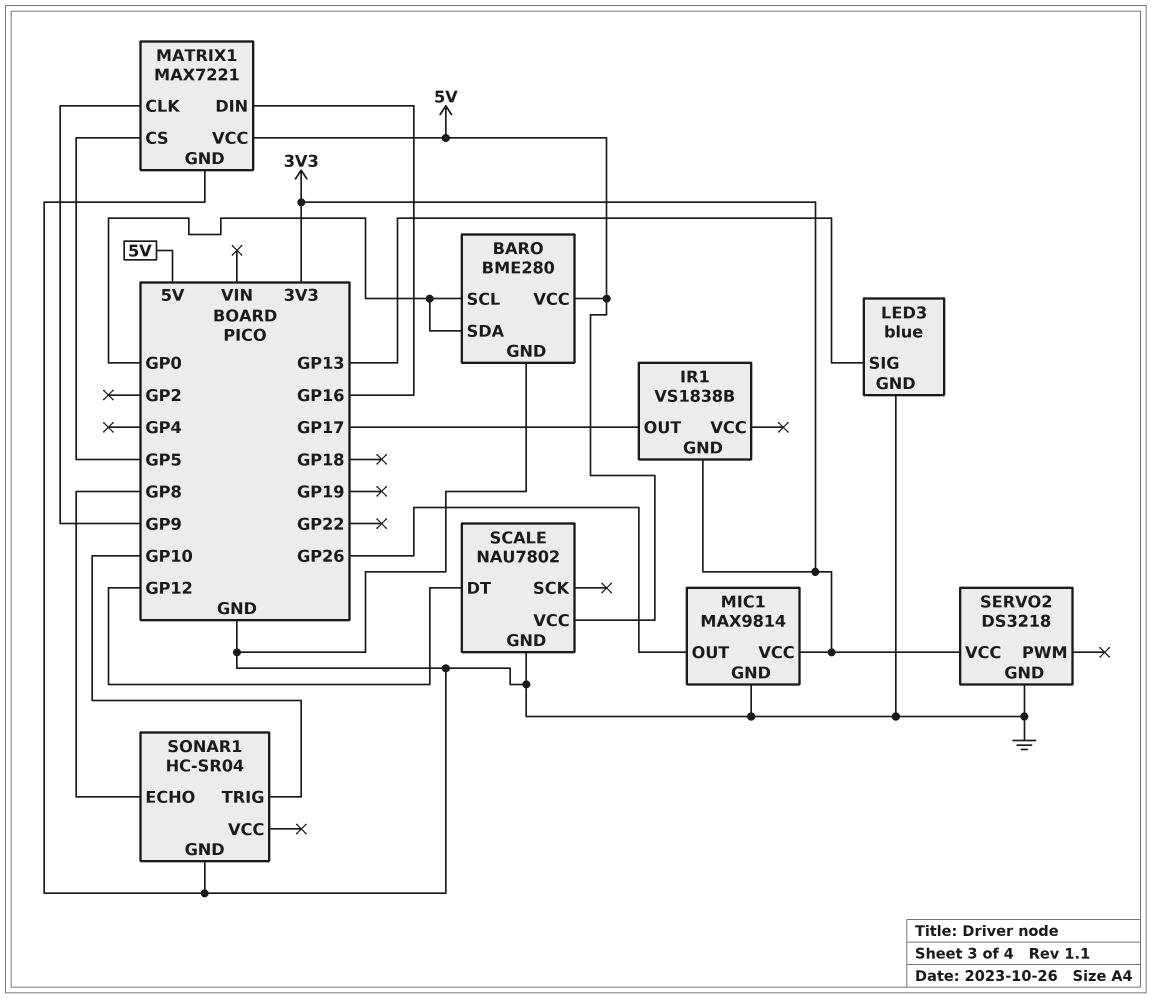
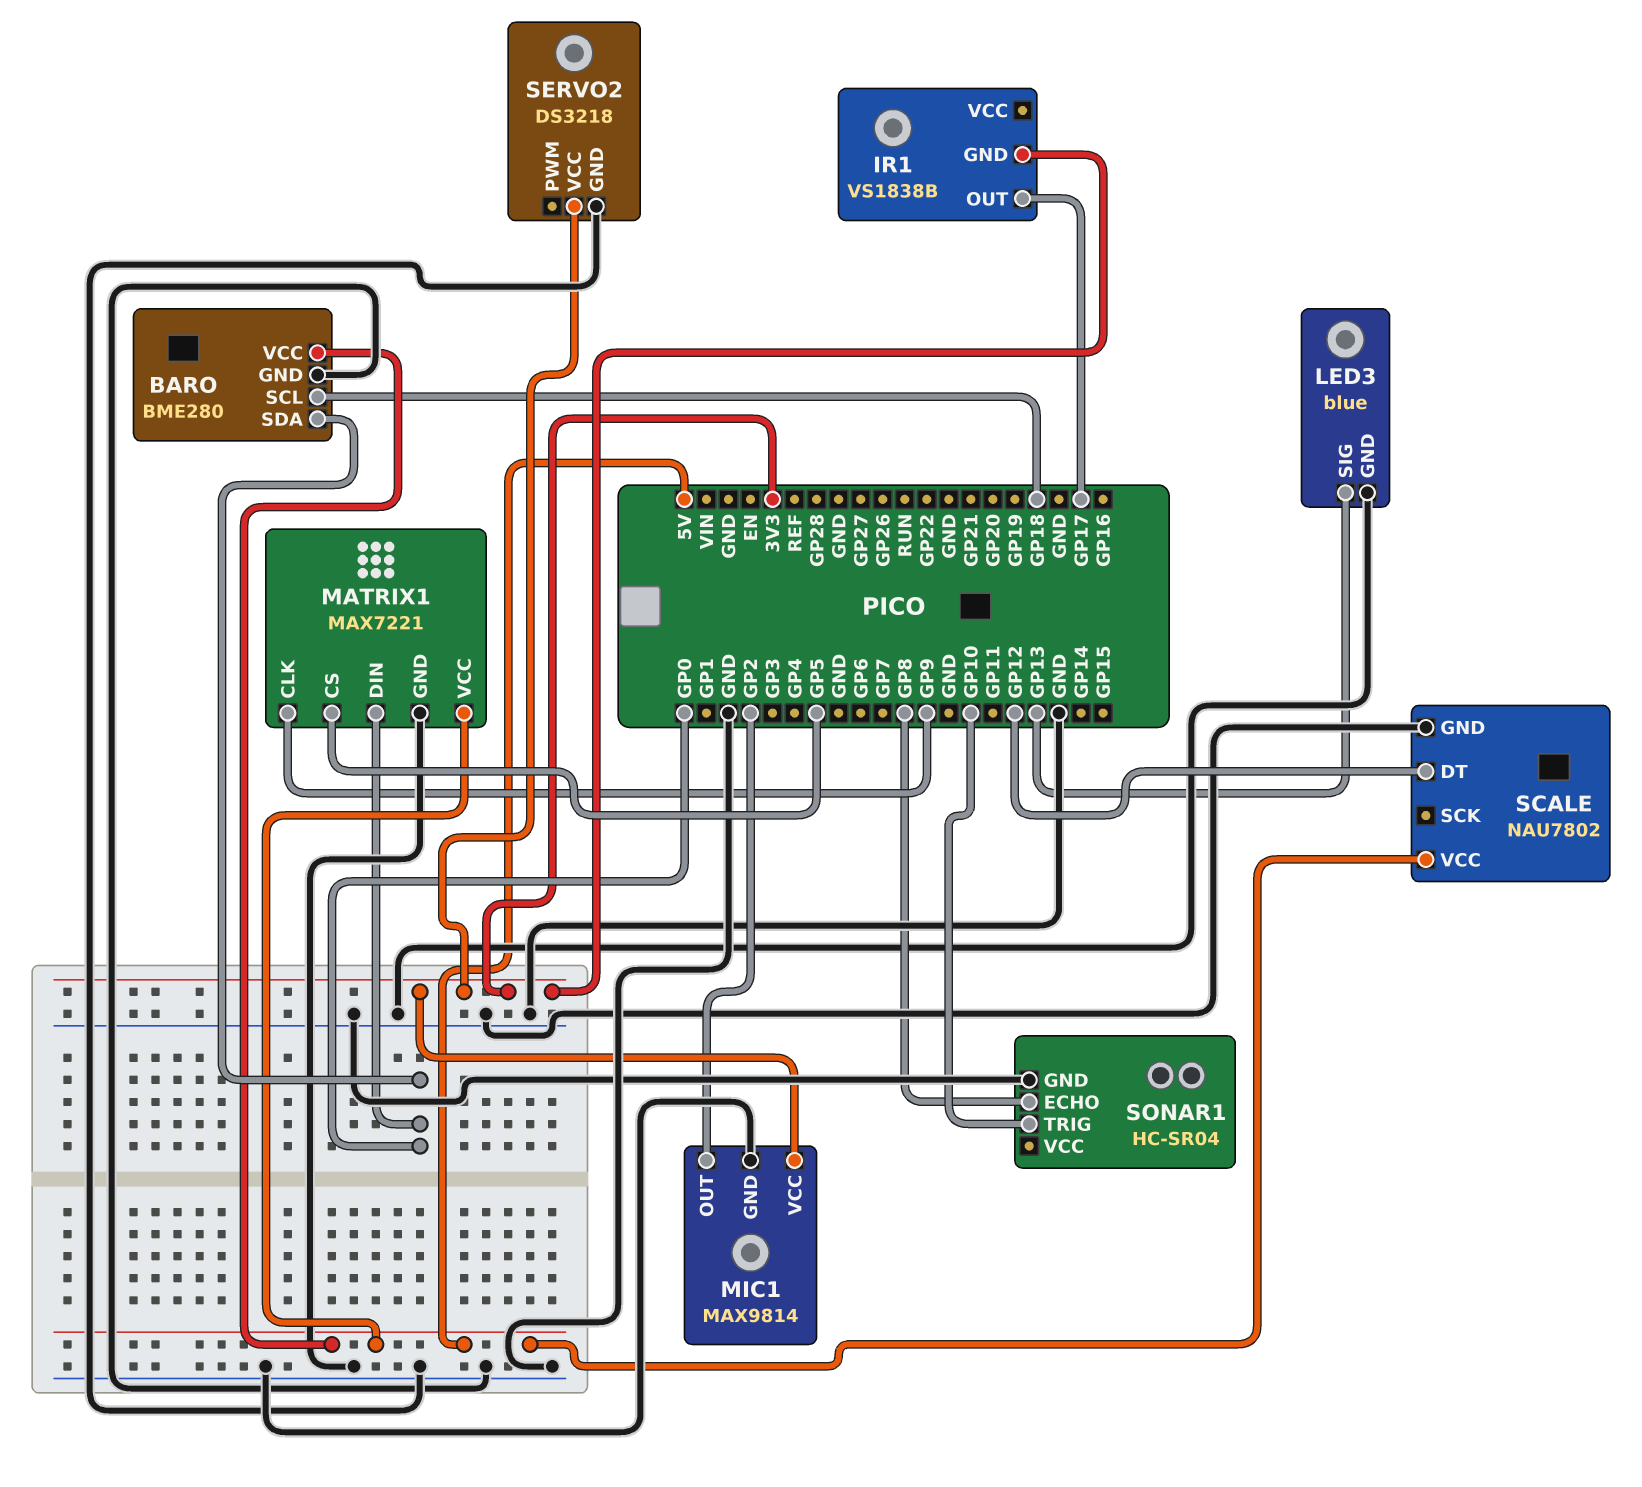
BARO pin SCL: GP0 -> GP18
MATRIX1 pin DIN: GP16 -> GP0
MIC1 pin OUT: GP26 -> GP2

